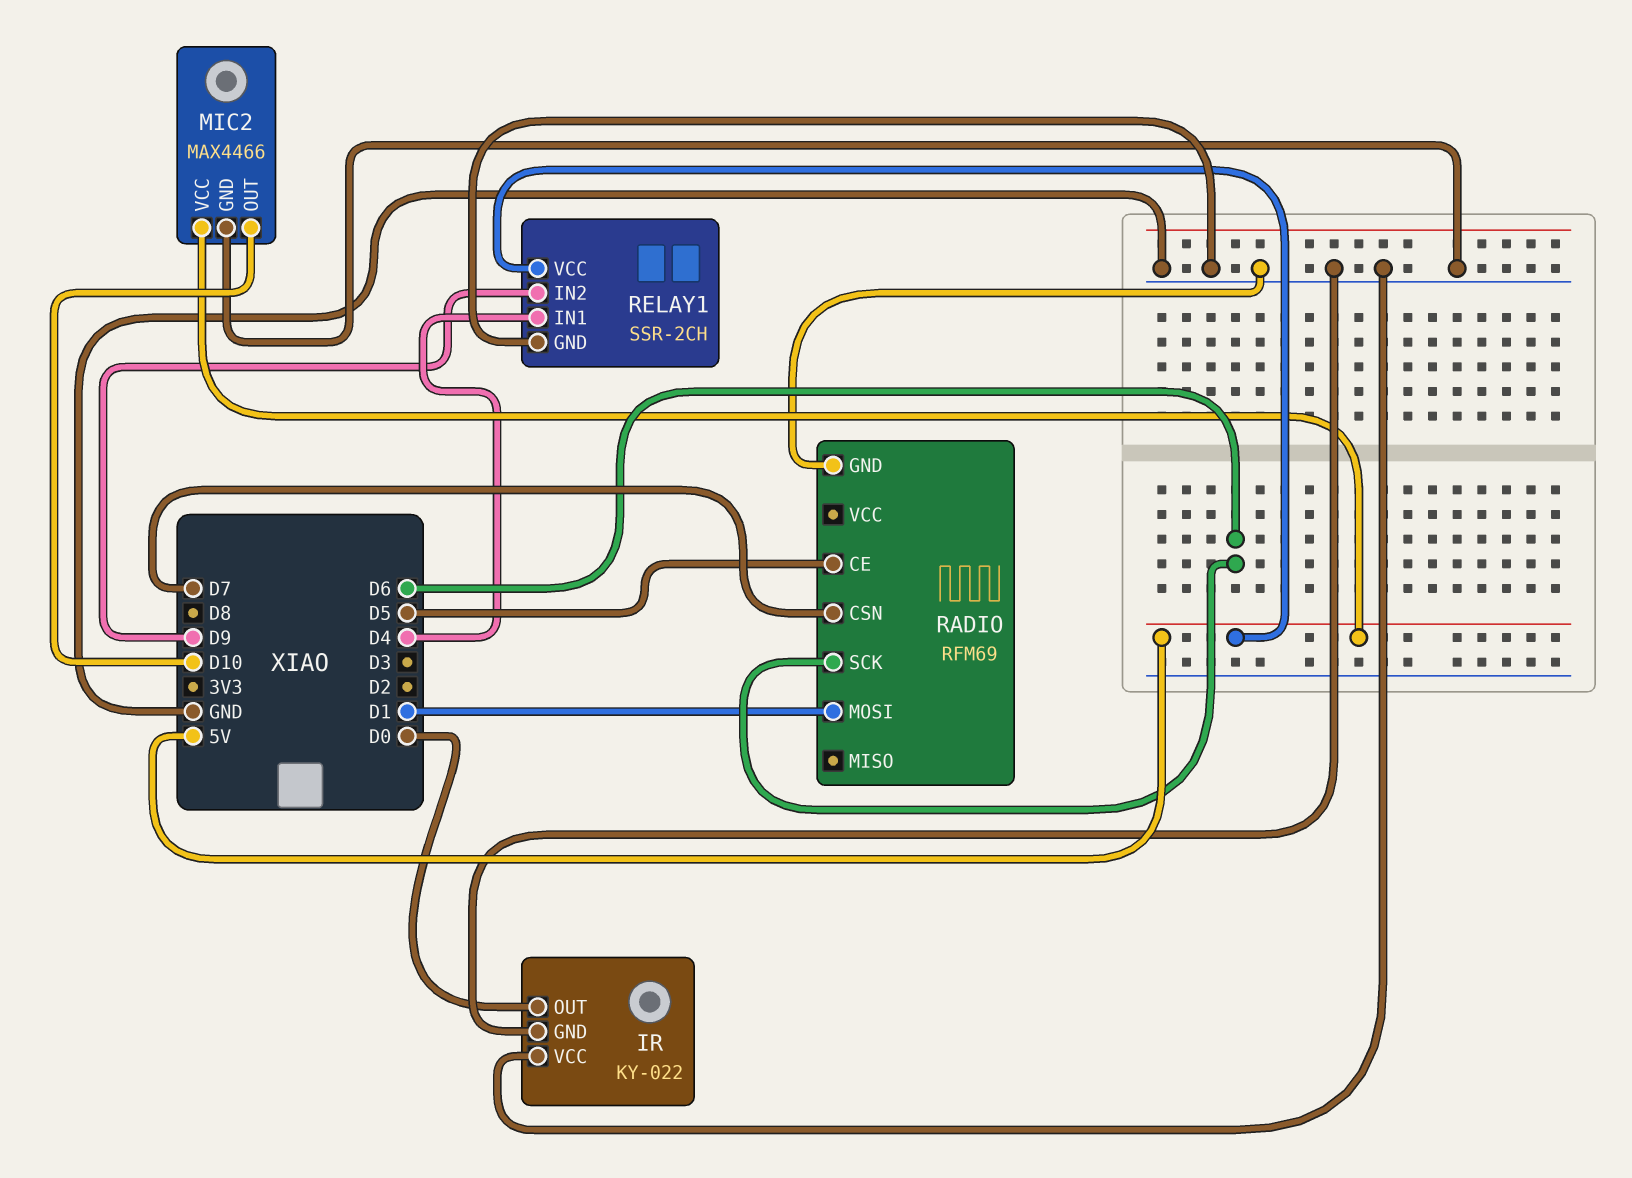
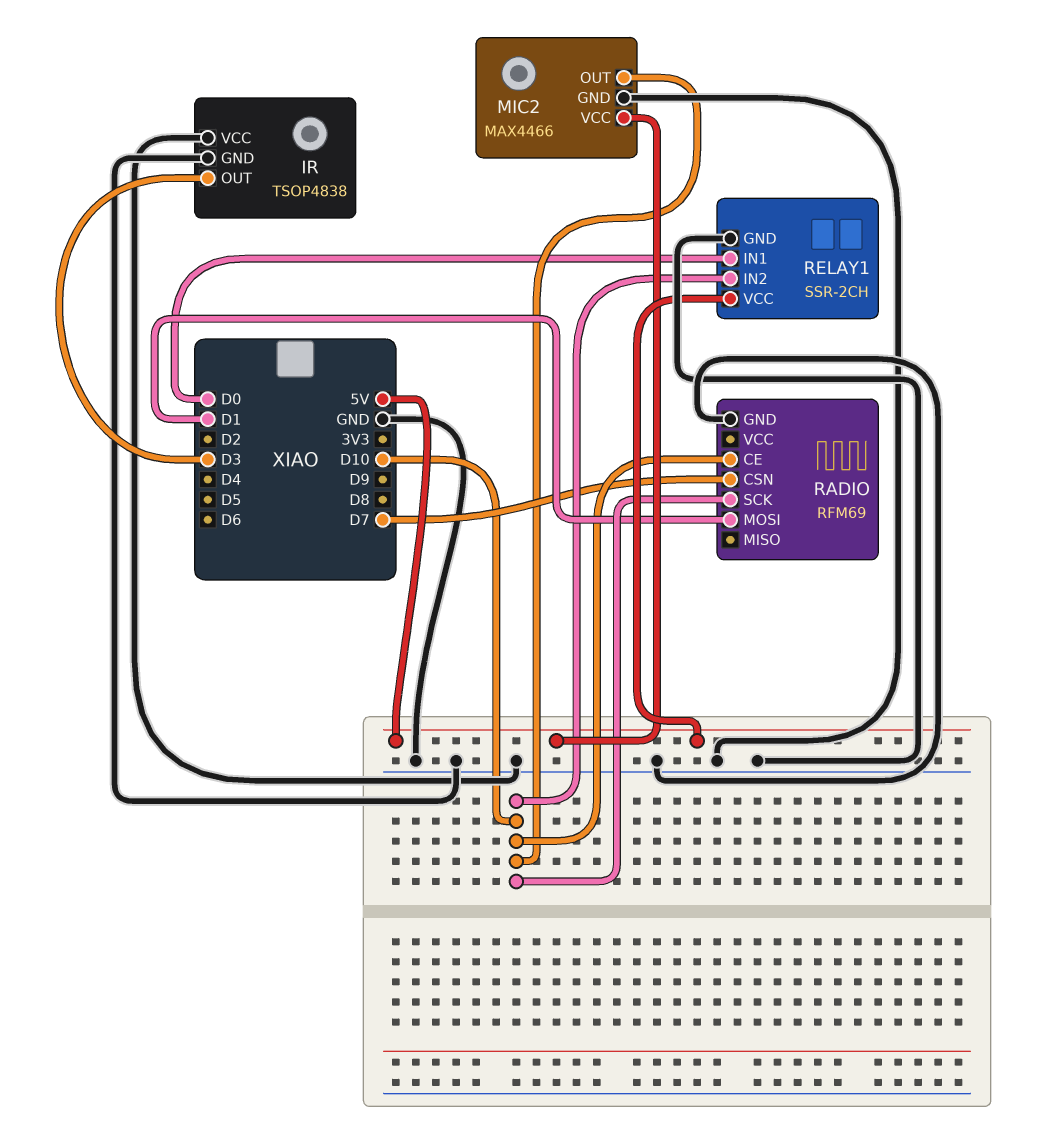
IR: KY-022 -> TSOP4838
IR pin OUT: D0 -> D3
RADIO pin CE: D5 -> D10
RADIO pin SCK: D6 -> D10
RELAY1 pin IN1: D4 -> D0
RELAY1 pin IN2: D9 -> D10

